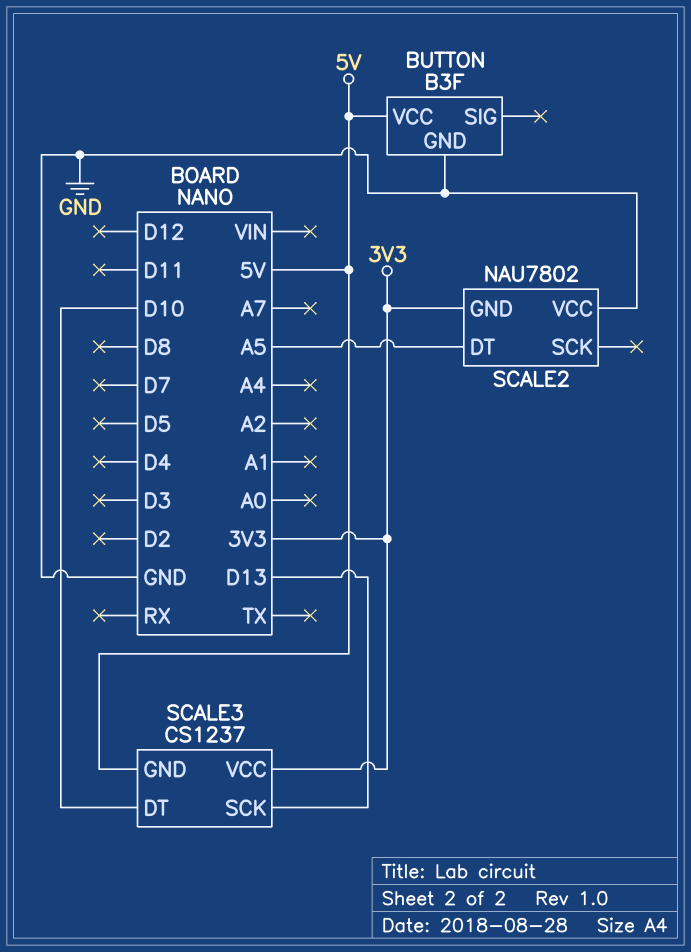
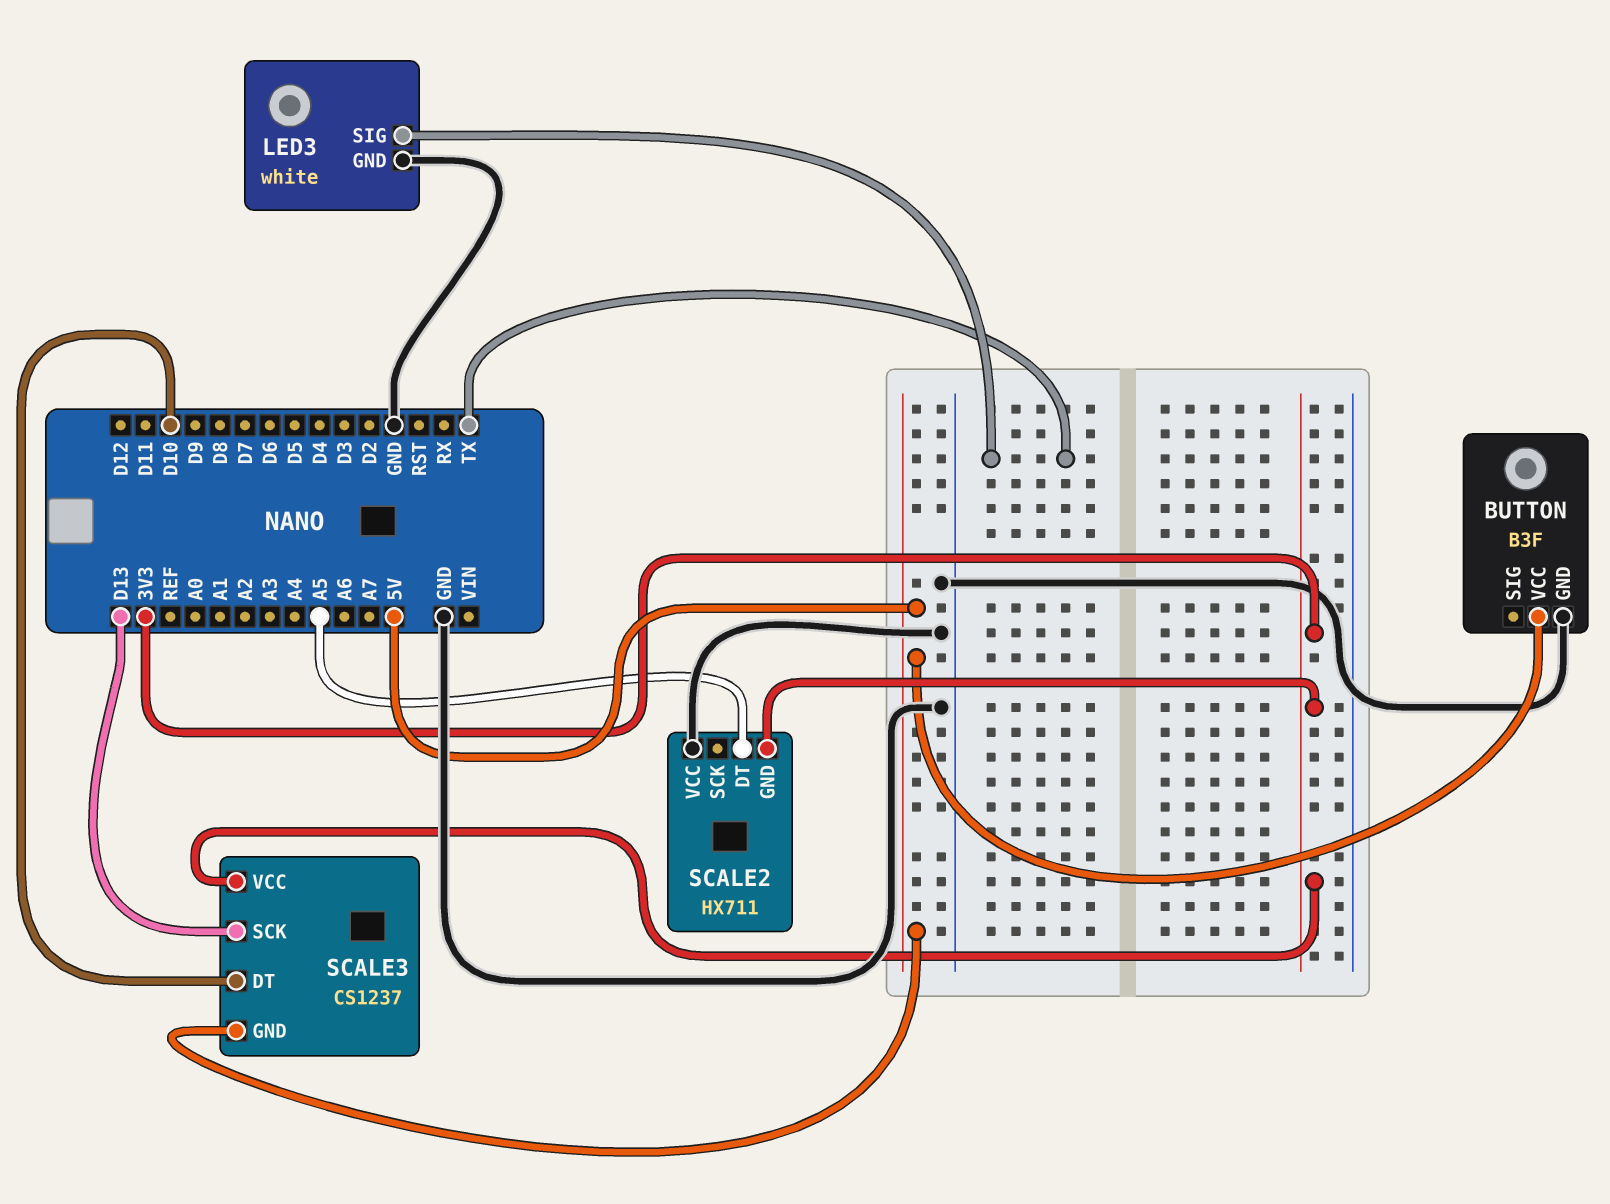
LED3: none -> white
LED3 pin GND: none -> GND
LED3 pin SIG: none -> TX
SCALE2: NAU7802 -> HX711

